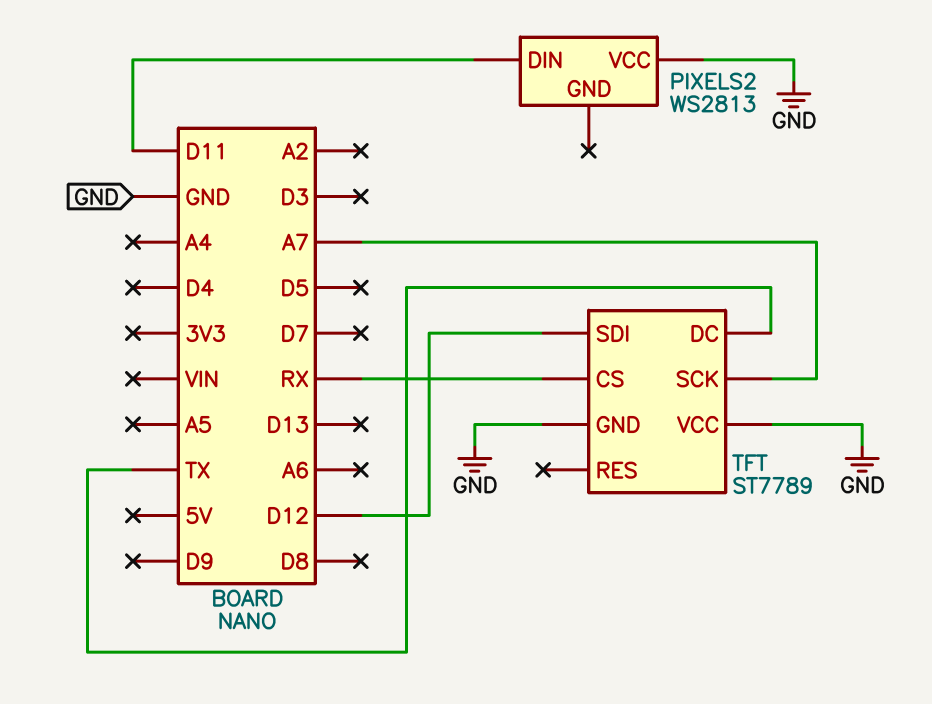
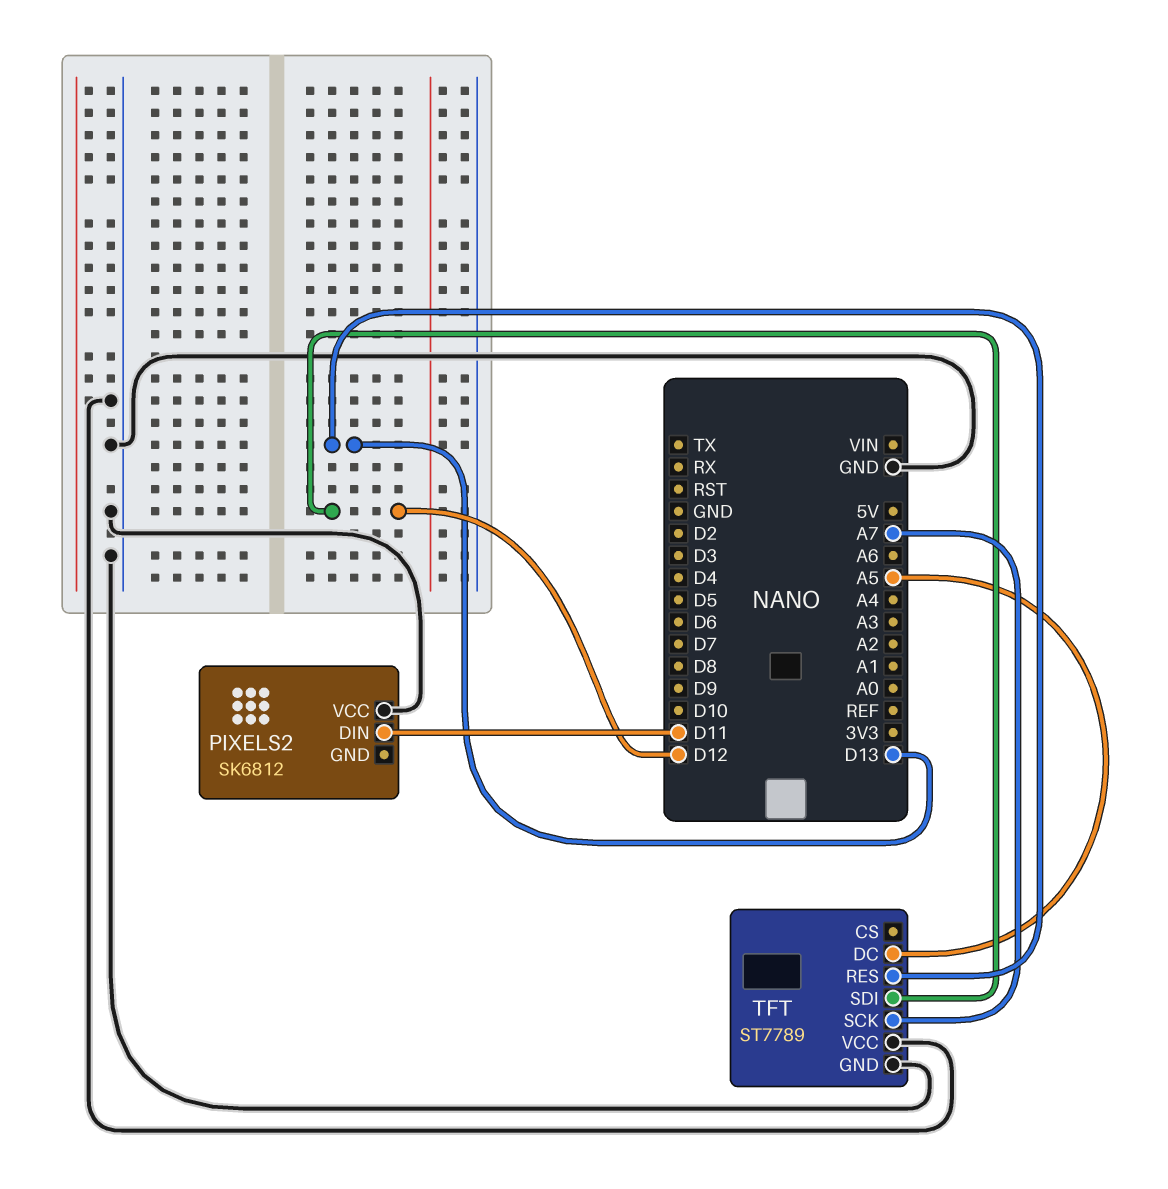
PIXELS2: WS2813 -> SK6812
TFT pin CS: RX -> none
TFT pin DC: TX -> A5
TFT pin RES: none -> D13

